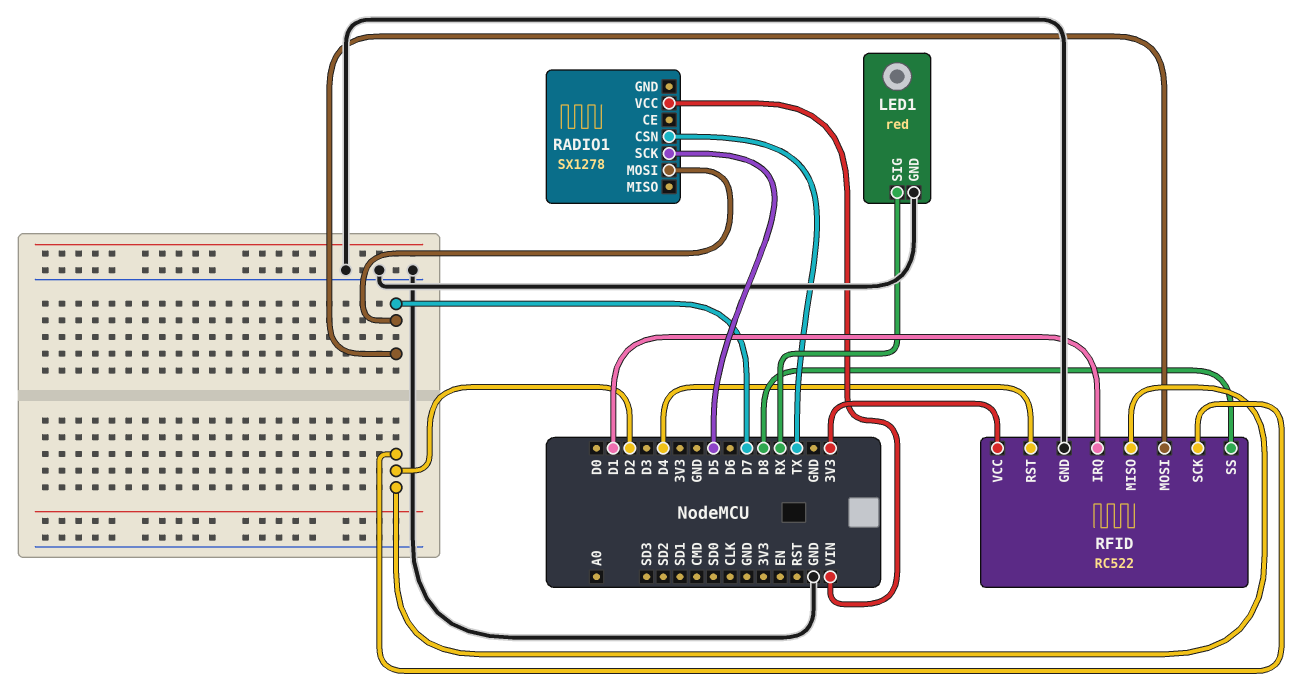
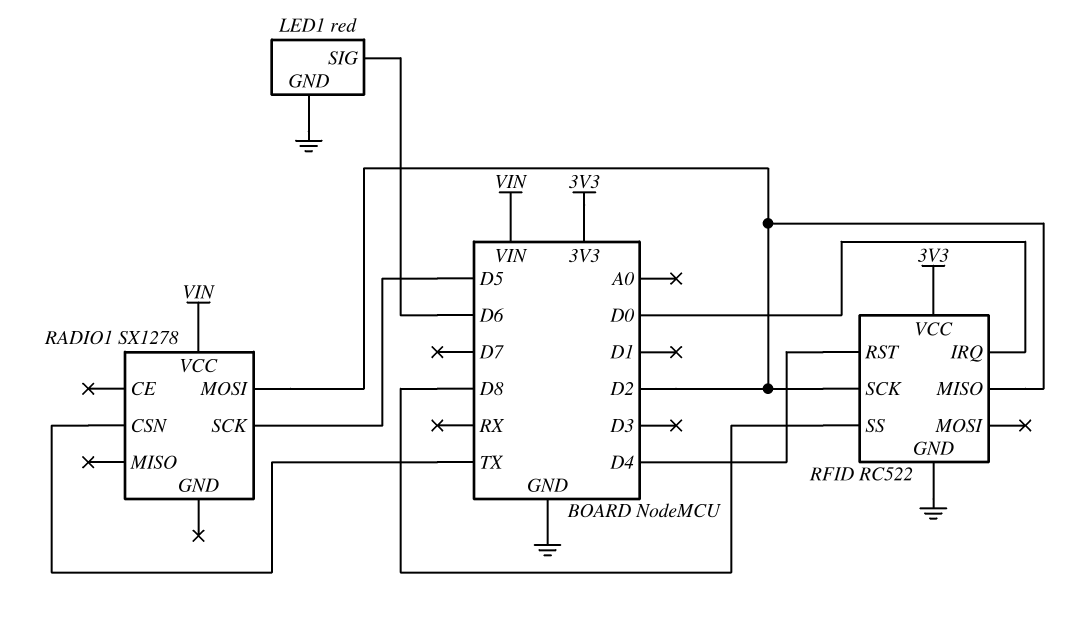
LED1 pin SIG: RX -> D6
RADIO1 pin MOSI: D7 -> D2
RFID pin IRQ: D1 -> D0
RFID pin MOSI: D7 -> none

